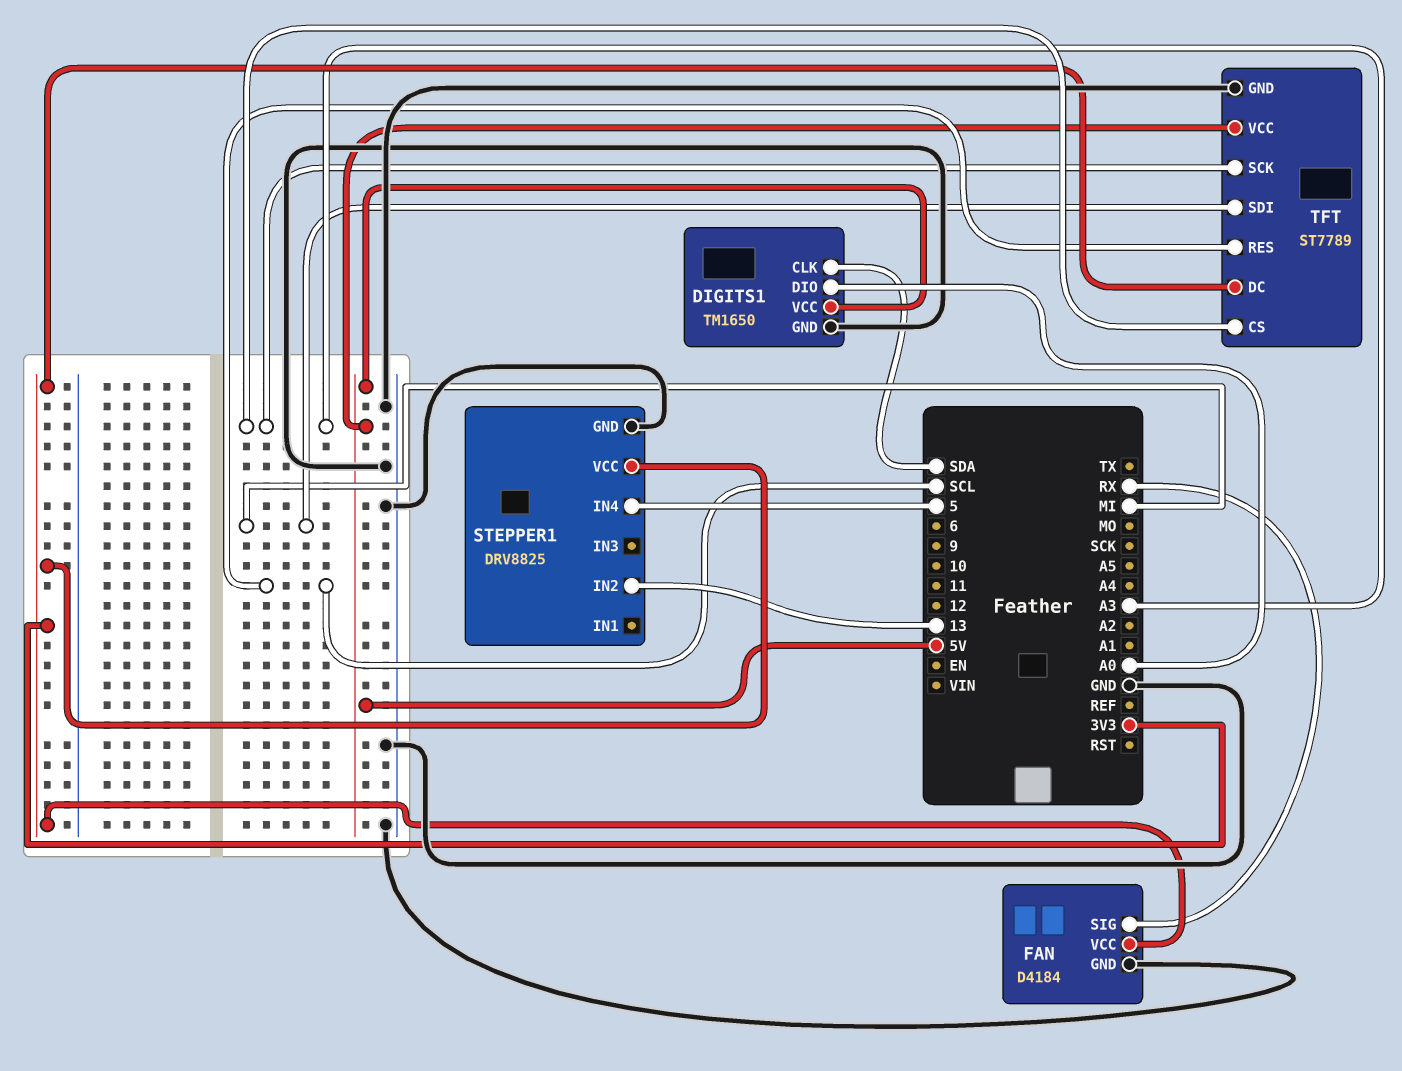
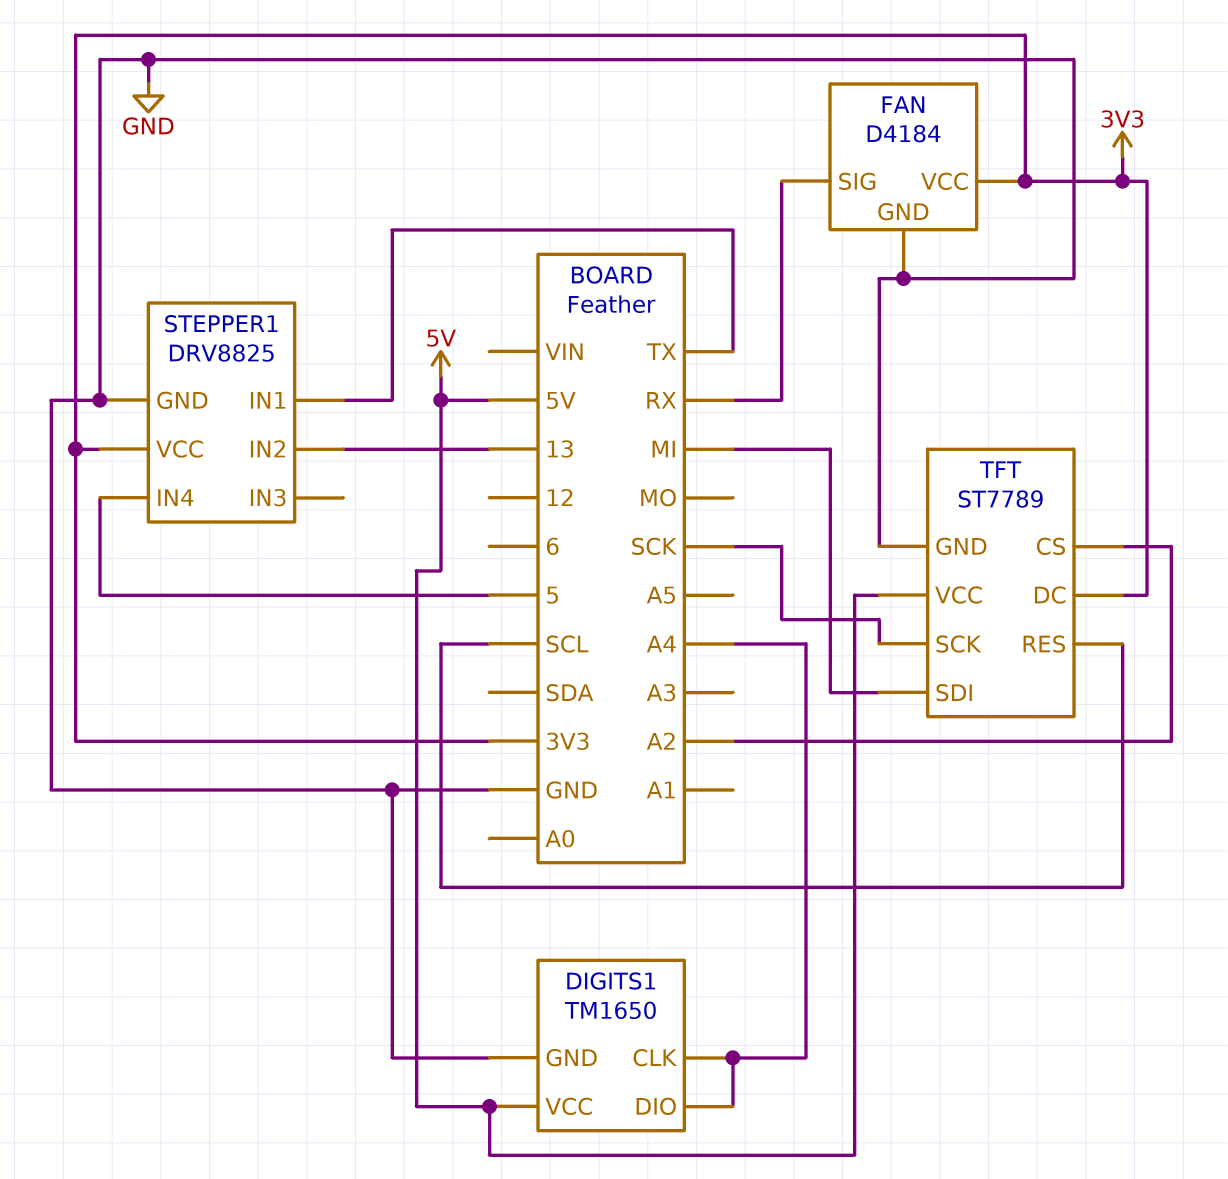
DIGITS1 pin CLK: SDA -> A4
DIGITS1 pin DIO: A0 -> A4
STEPPER1 pin IN1: none -> TX
TFT pin CS: A3 -> A2
TFT pin SCK: A3 -> SCK

